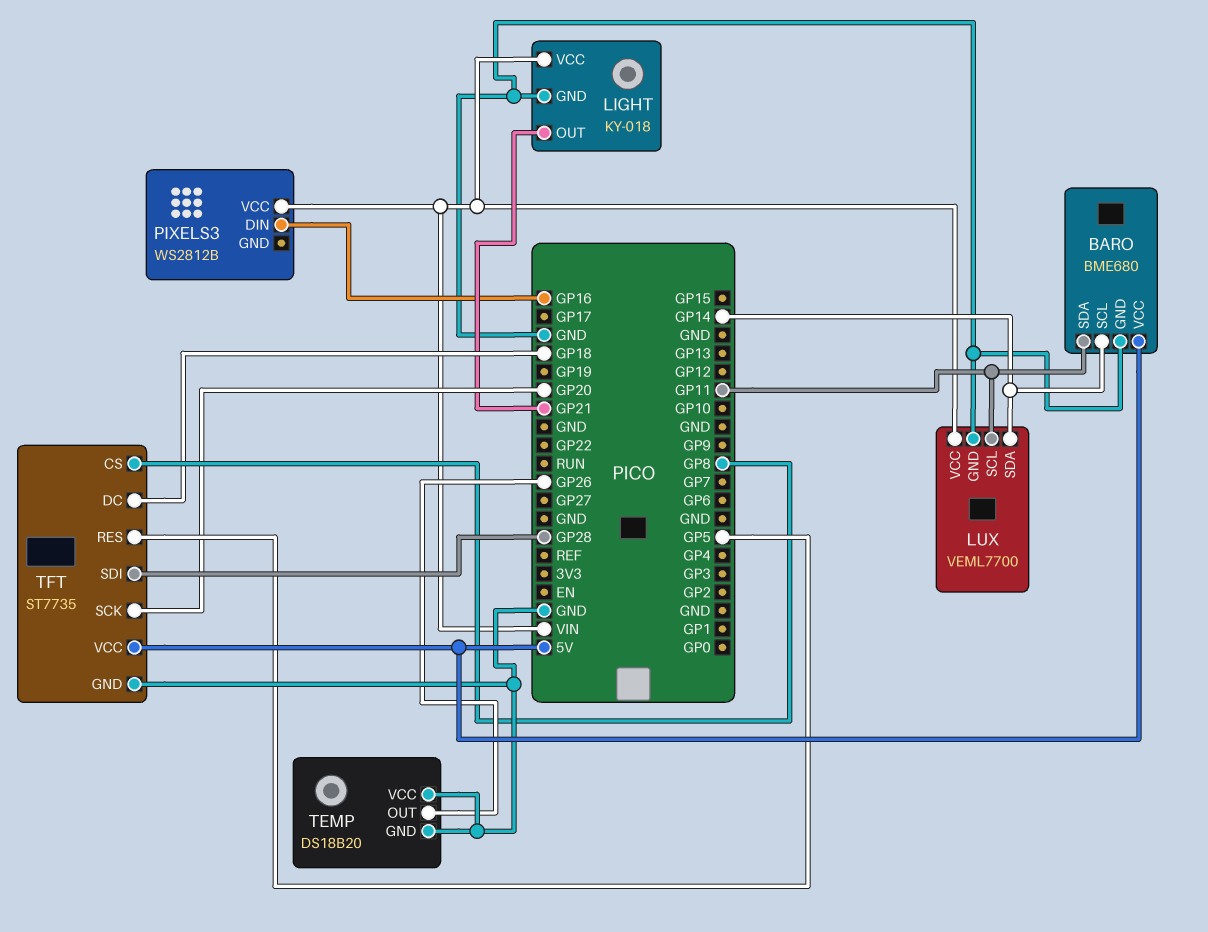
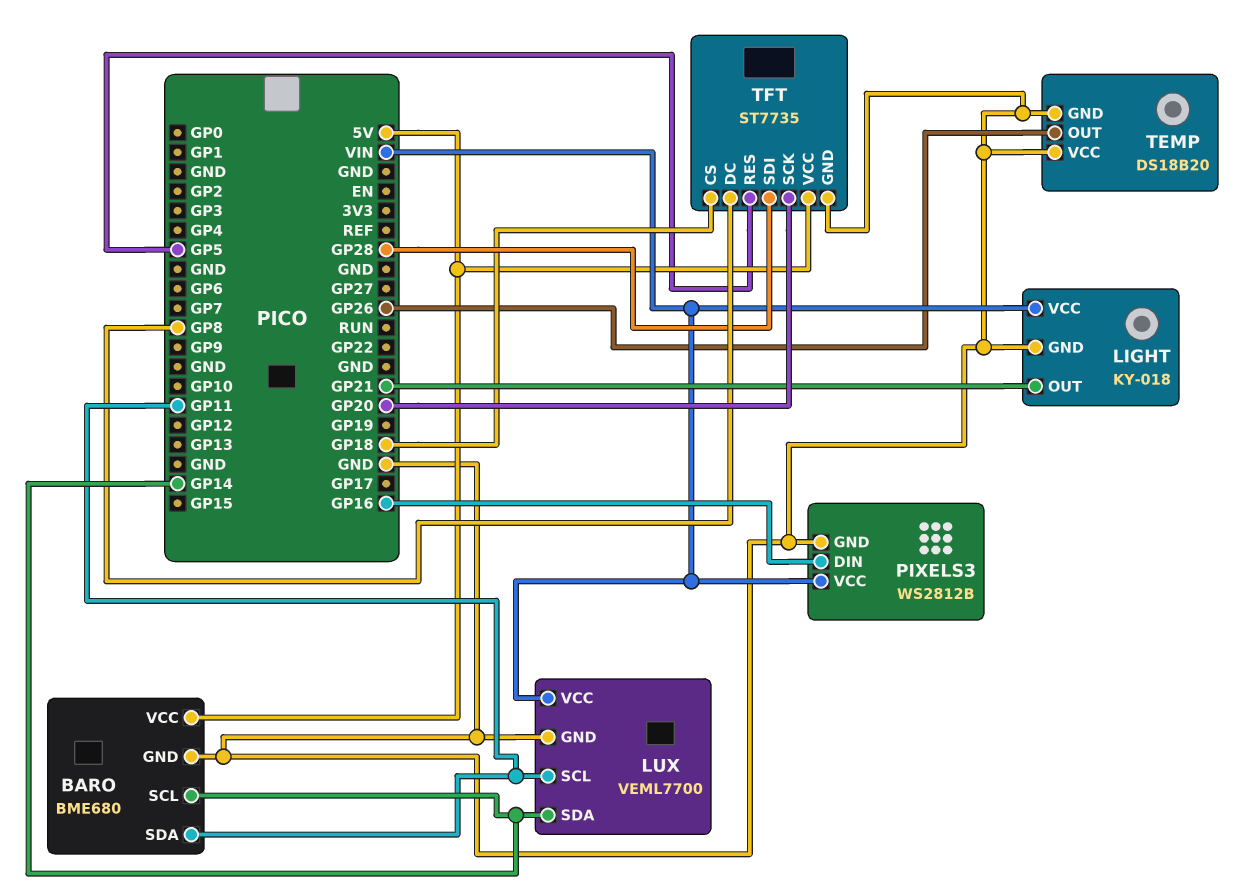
PIXELS3 pin GND: none -> GND
TFT pin CS: GP8 -> GP18
TFT pin DC: GP18 -> GP8

